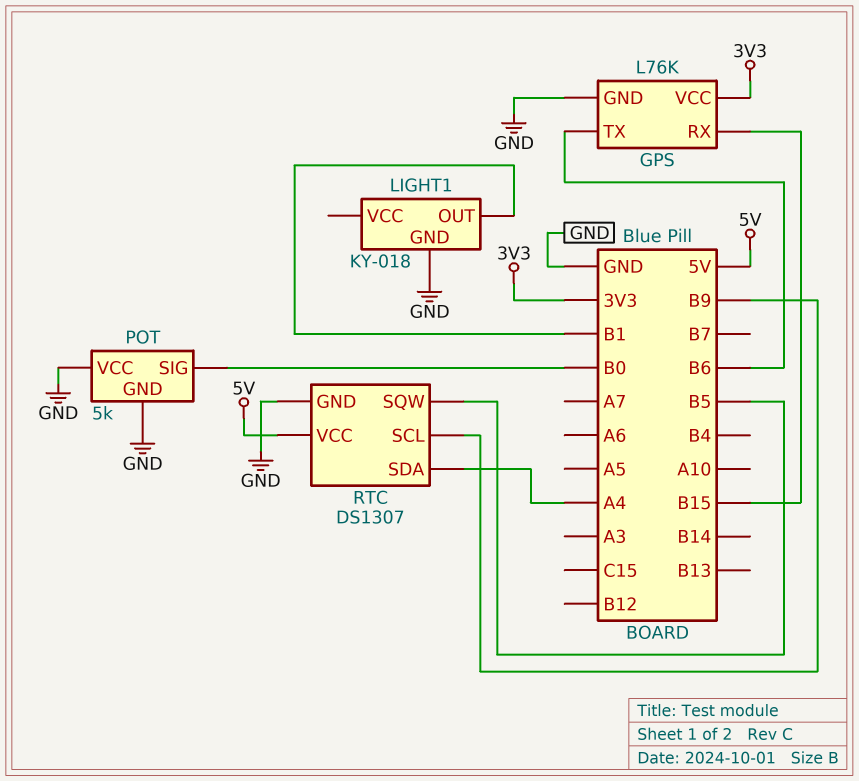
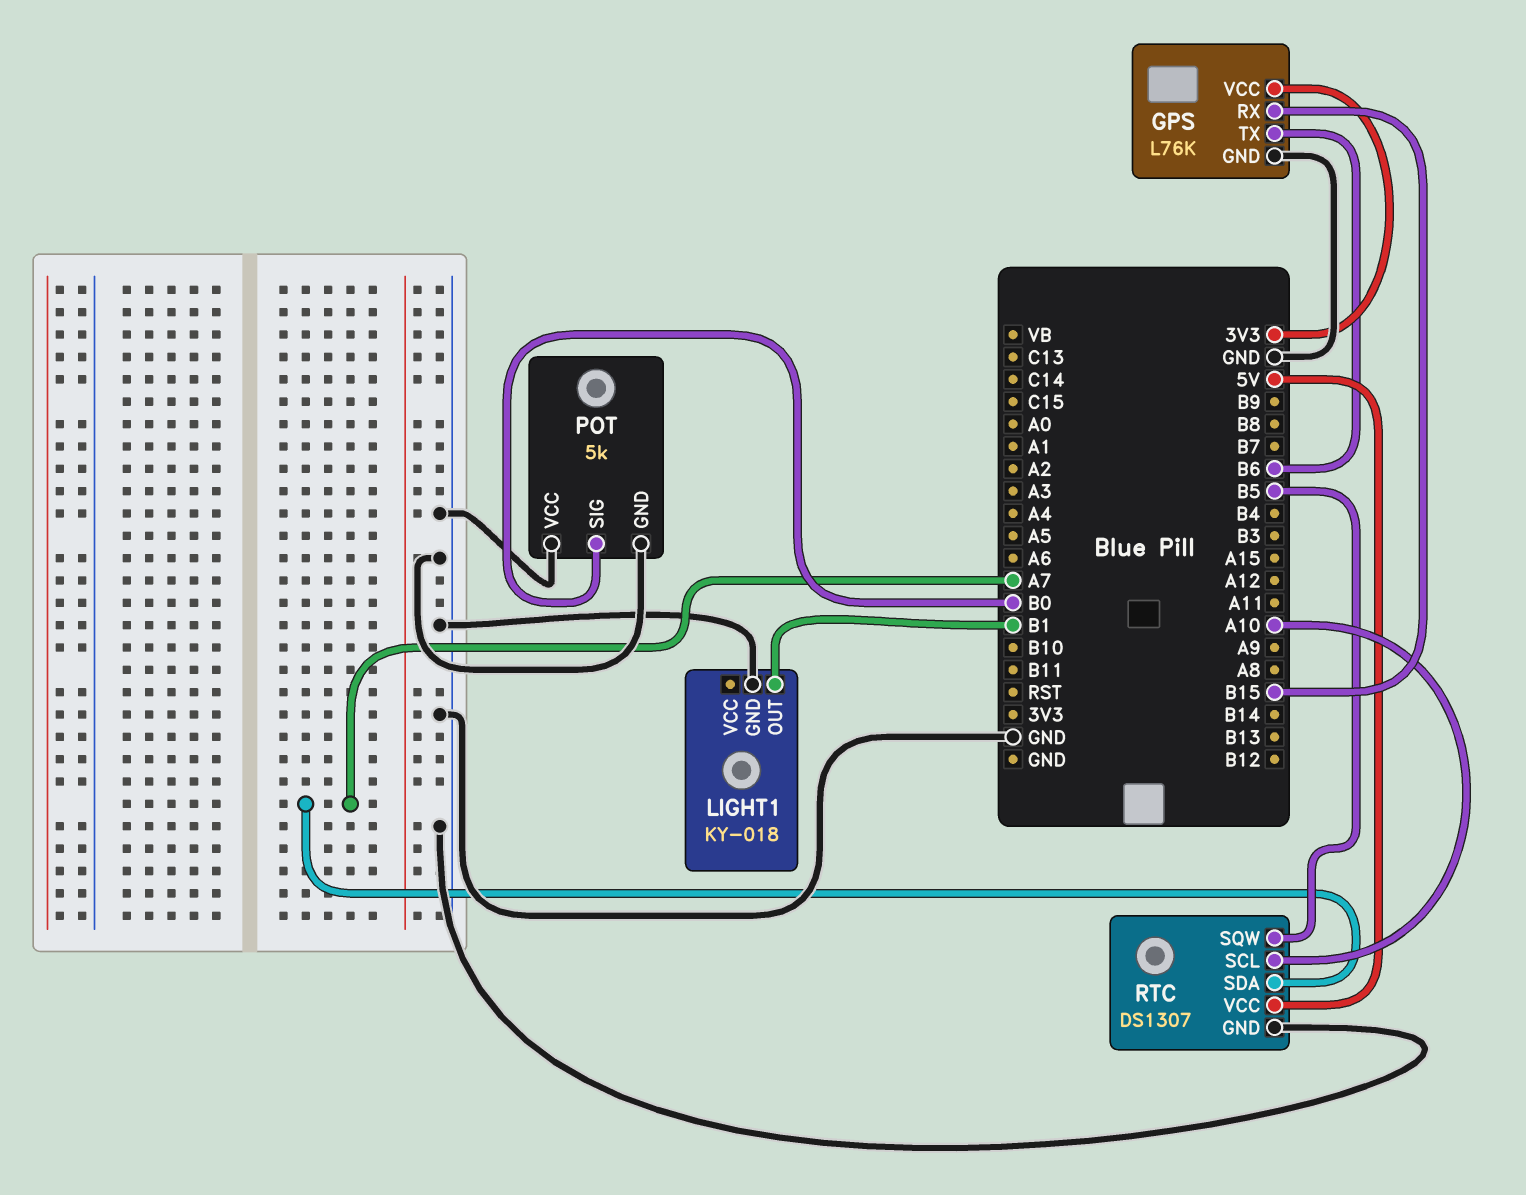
RTC pin SCL: B9 -> A10
RTC pin SDA: A4 -> A7

